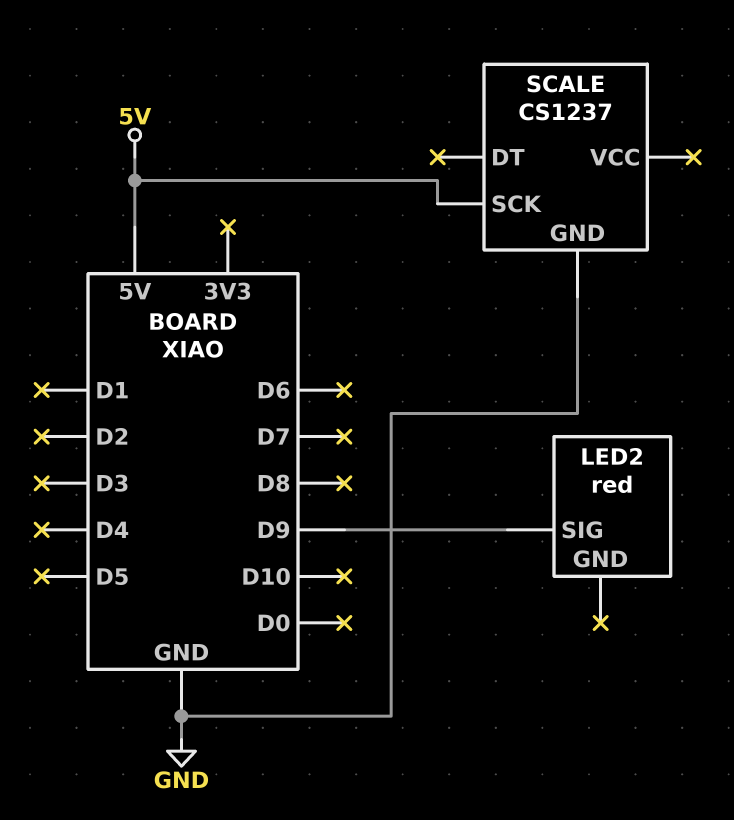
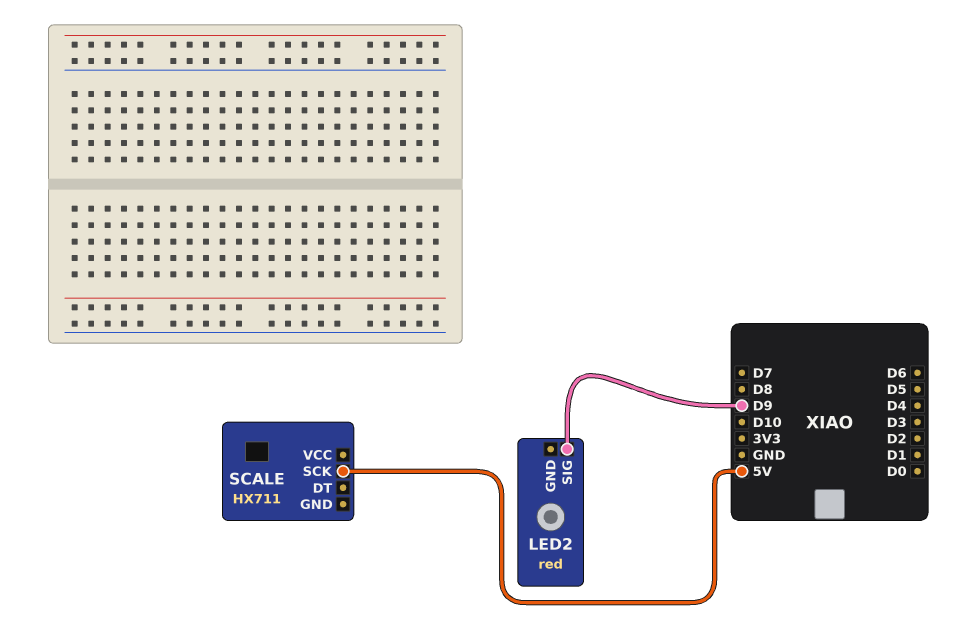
SCALE: CS1237 -> HX711
SCALE pin GND: GND -> none

